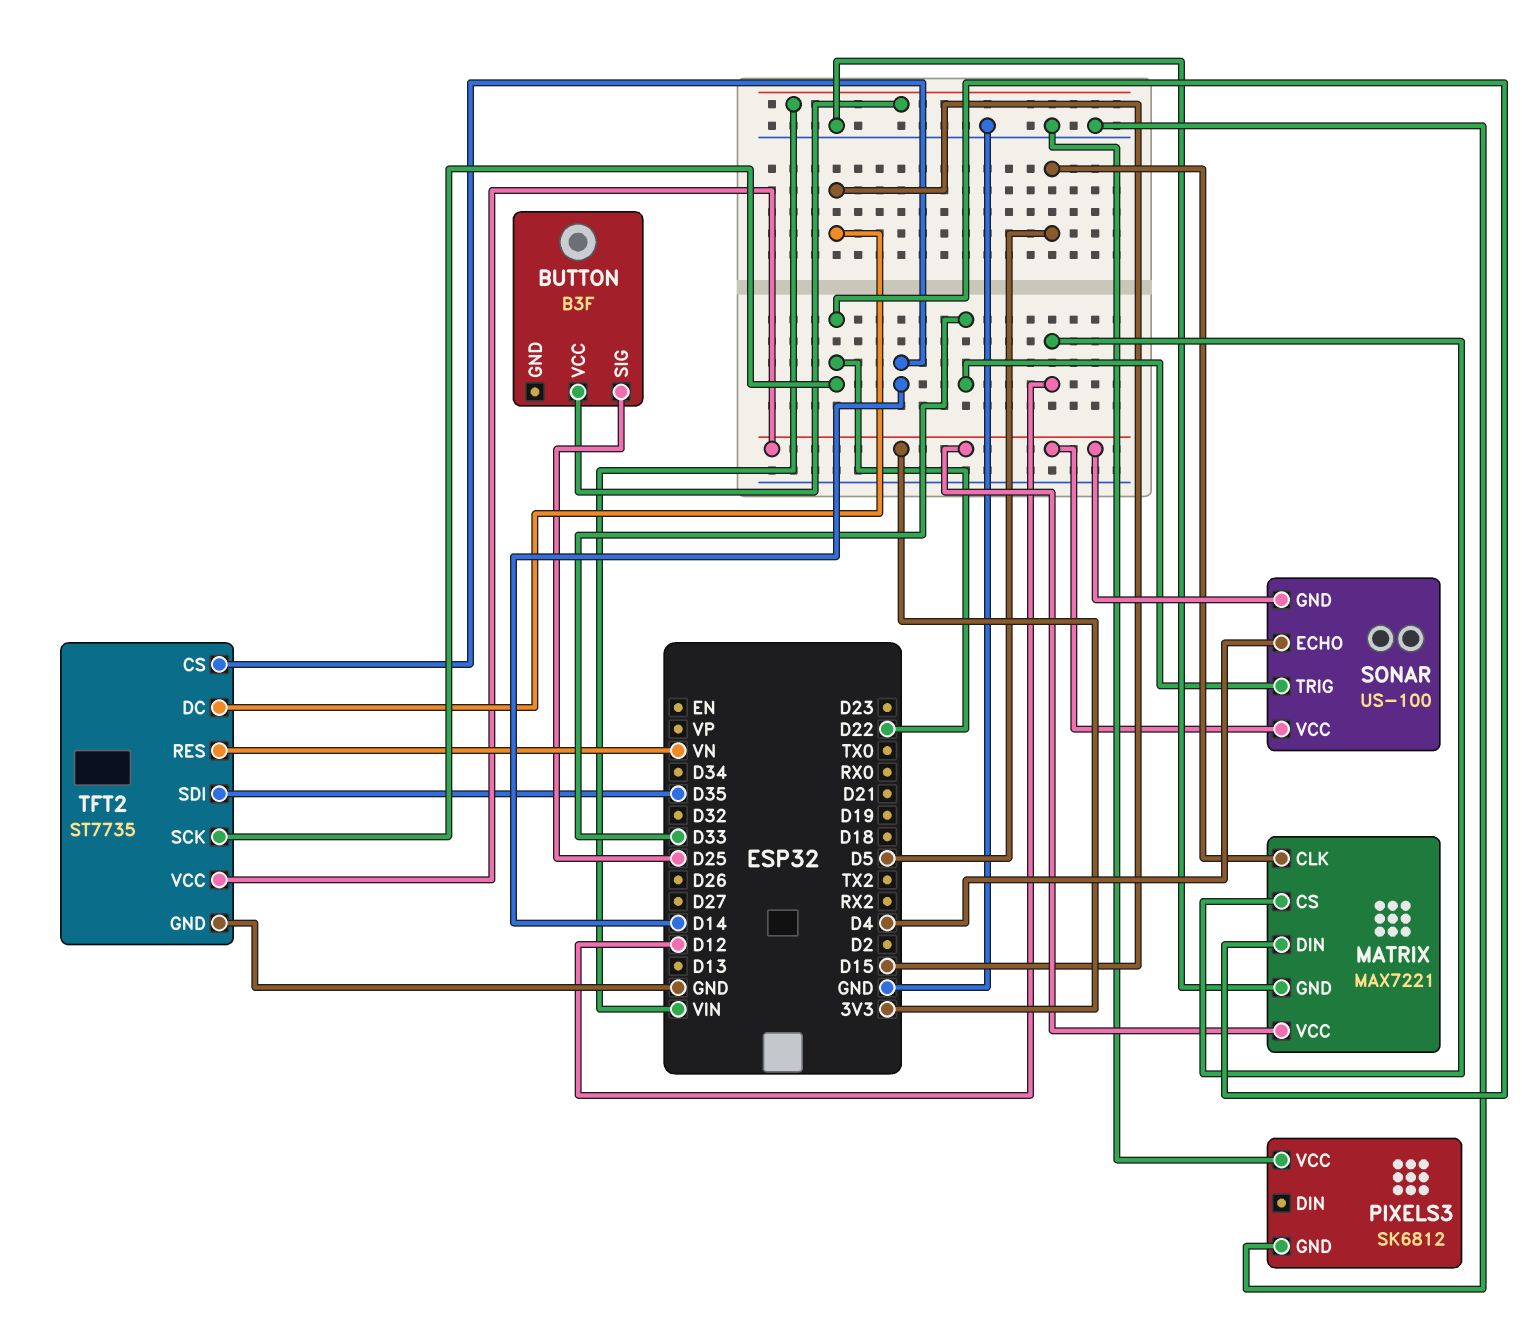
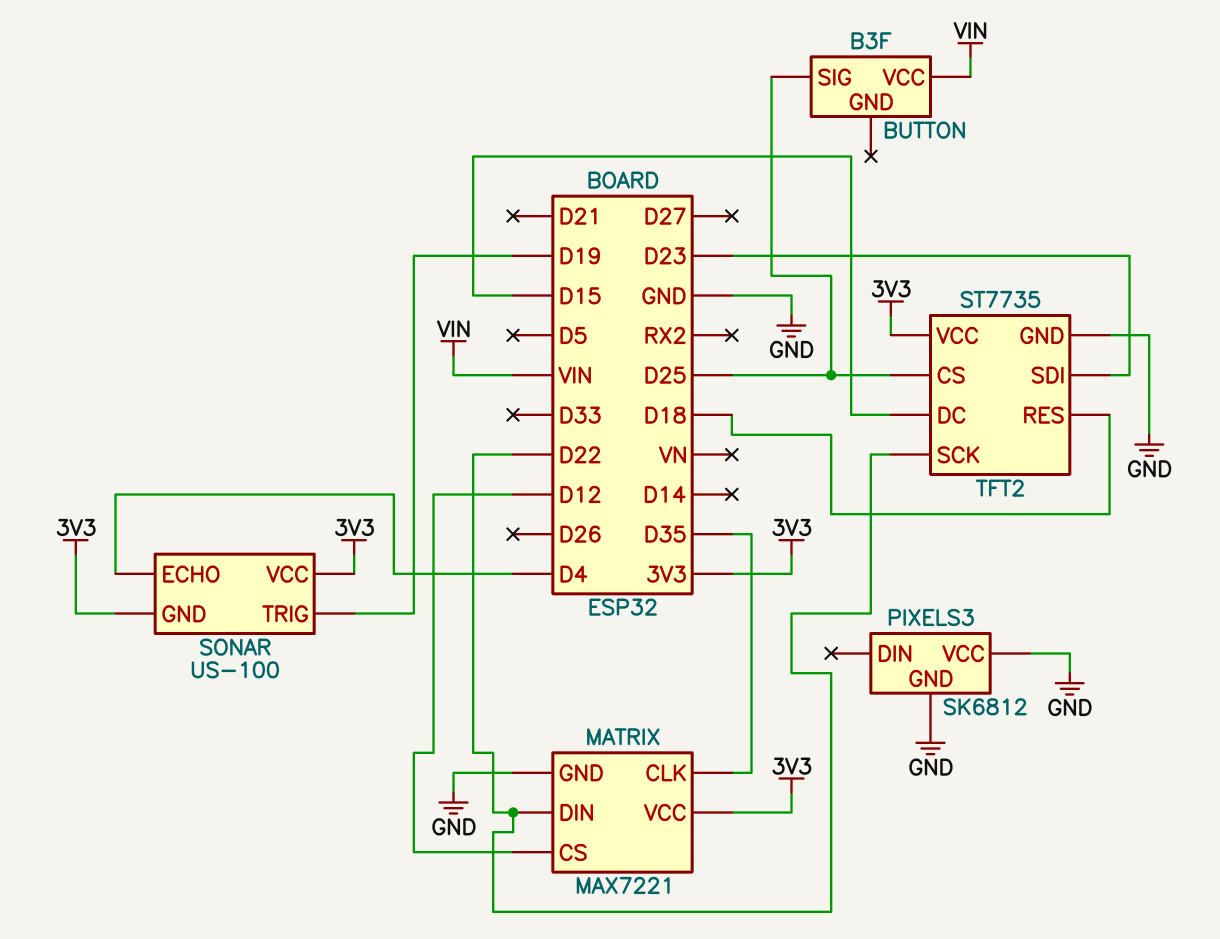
MATRIX pin CLK: D5 -> D35
SONAR pin TRIG: D33 -> D19
TFT2 pin CS: D14 -> D25
TFT2 pin RES: VN -> D18
TFT2 pin SDI: D35 -> D23

